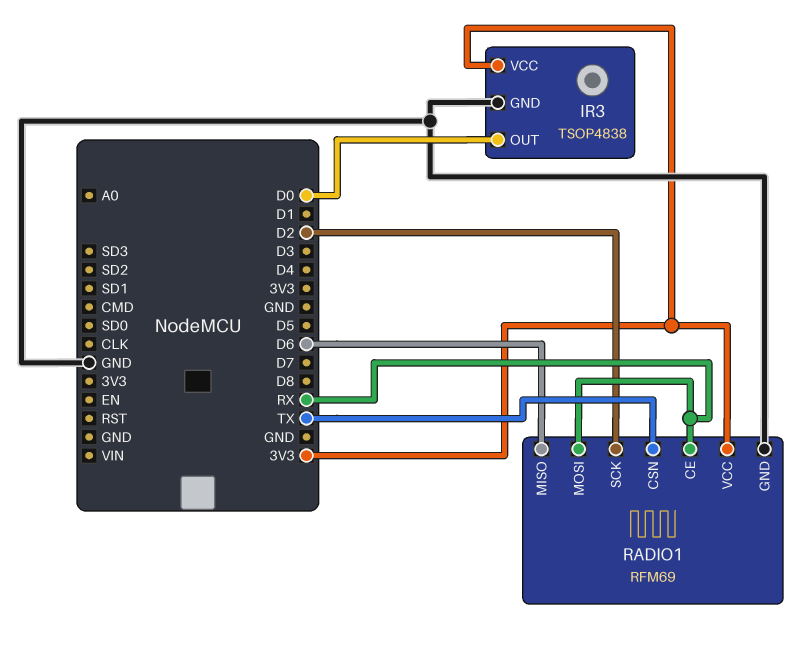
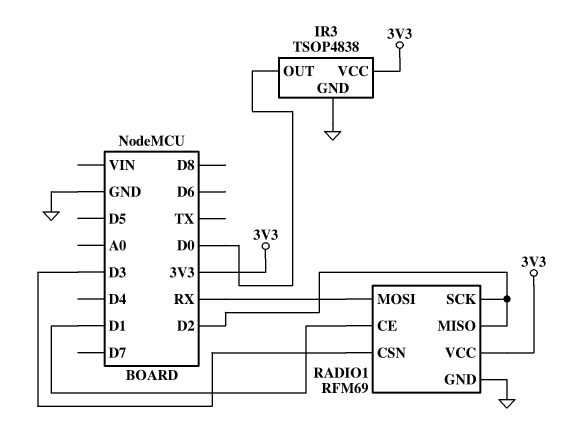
RADIO1 pin CE: RX -> D1
RADIO1 pin CSN: TX -> D3
RADIO1 pin MISO: D6 -> D2

